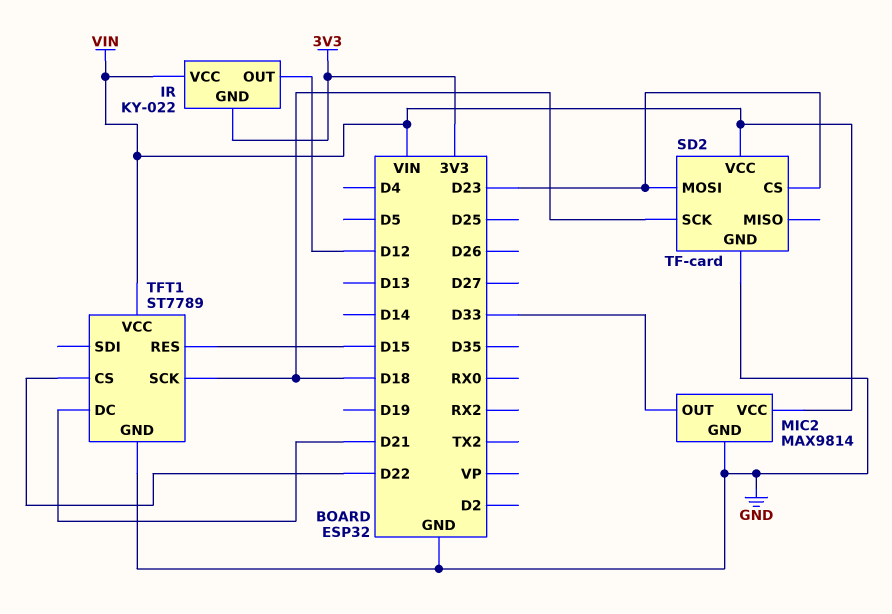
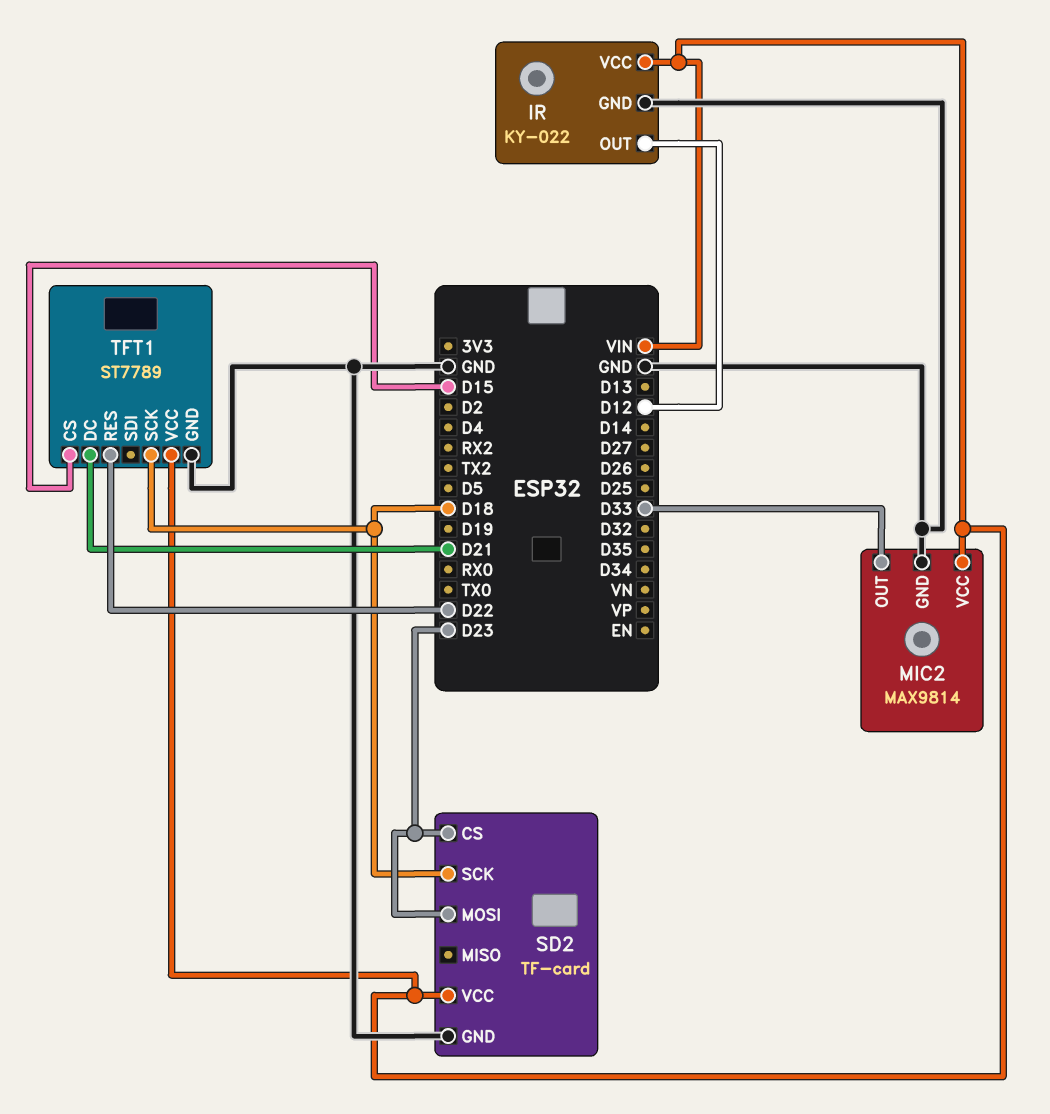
IR pin GND: 3V3 -> GND
TFT1 pin CS: D22 -> D15
TFT1 pin RES: D15 -> D22

